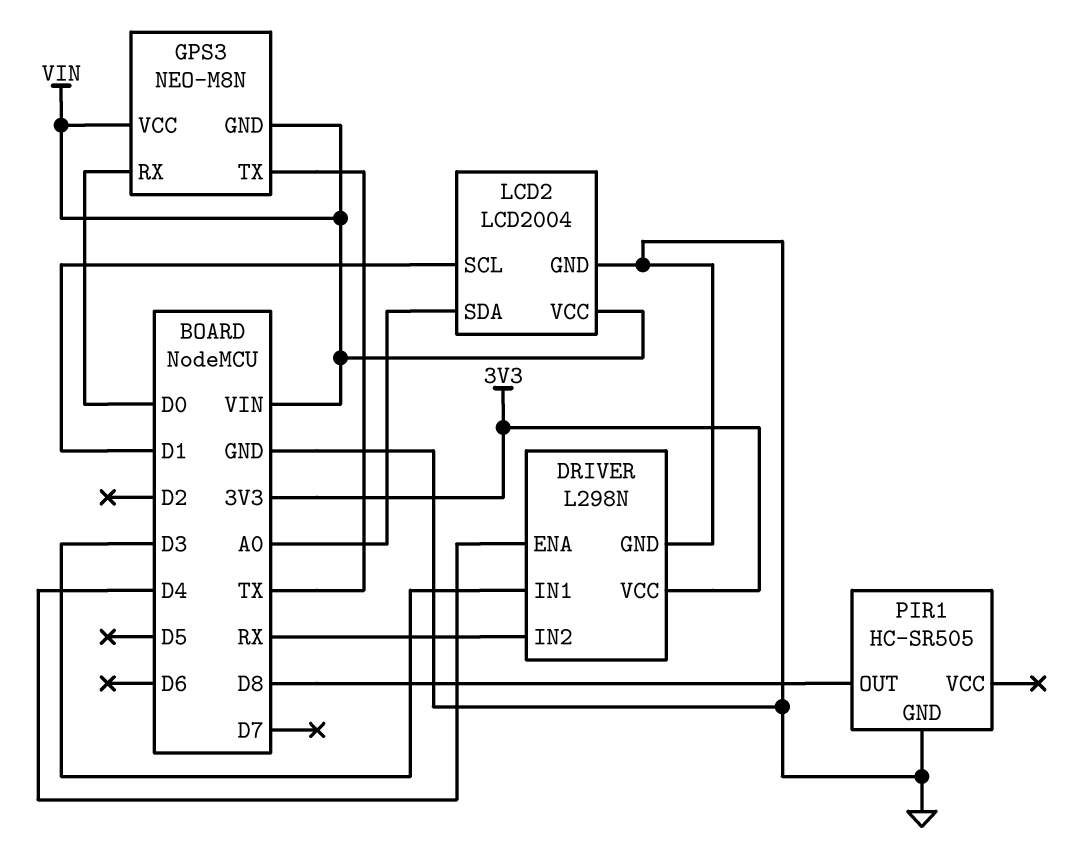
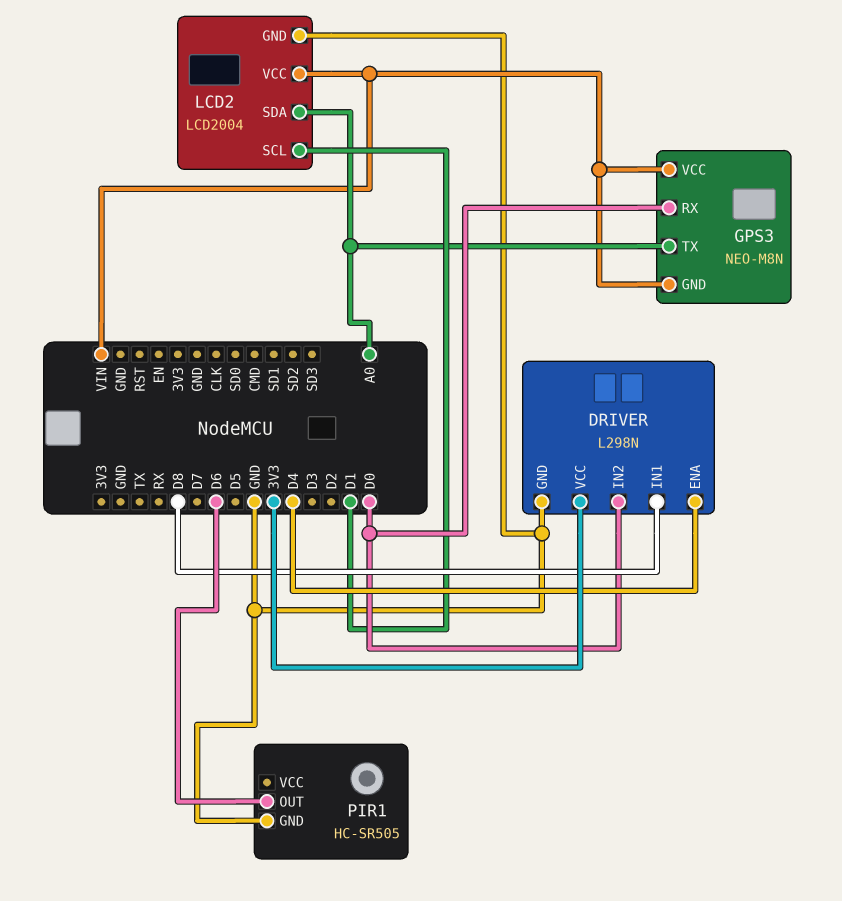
DRIVER pin IN1: D3 -> D8
DRIVER pin IN2: RX -> D0
GPS3 pin TX: TX -> A0
PIR1 pin OUT: D8 -> D6

